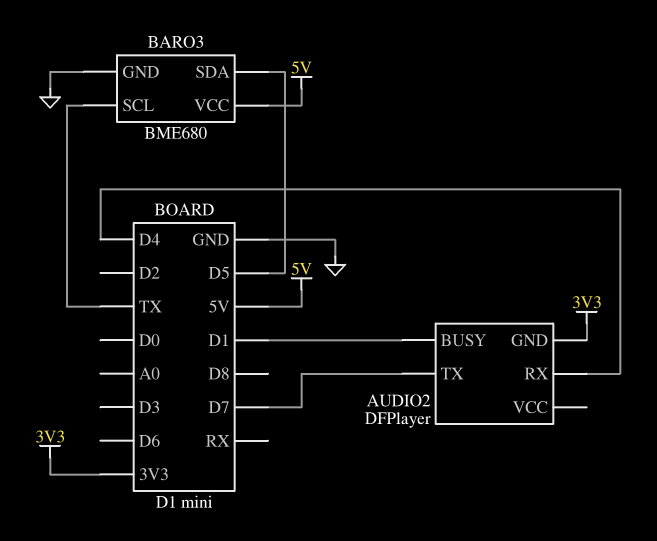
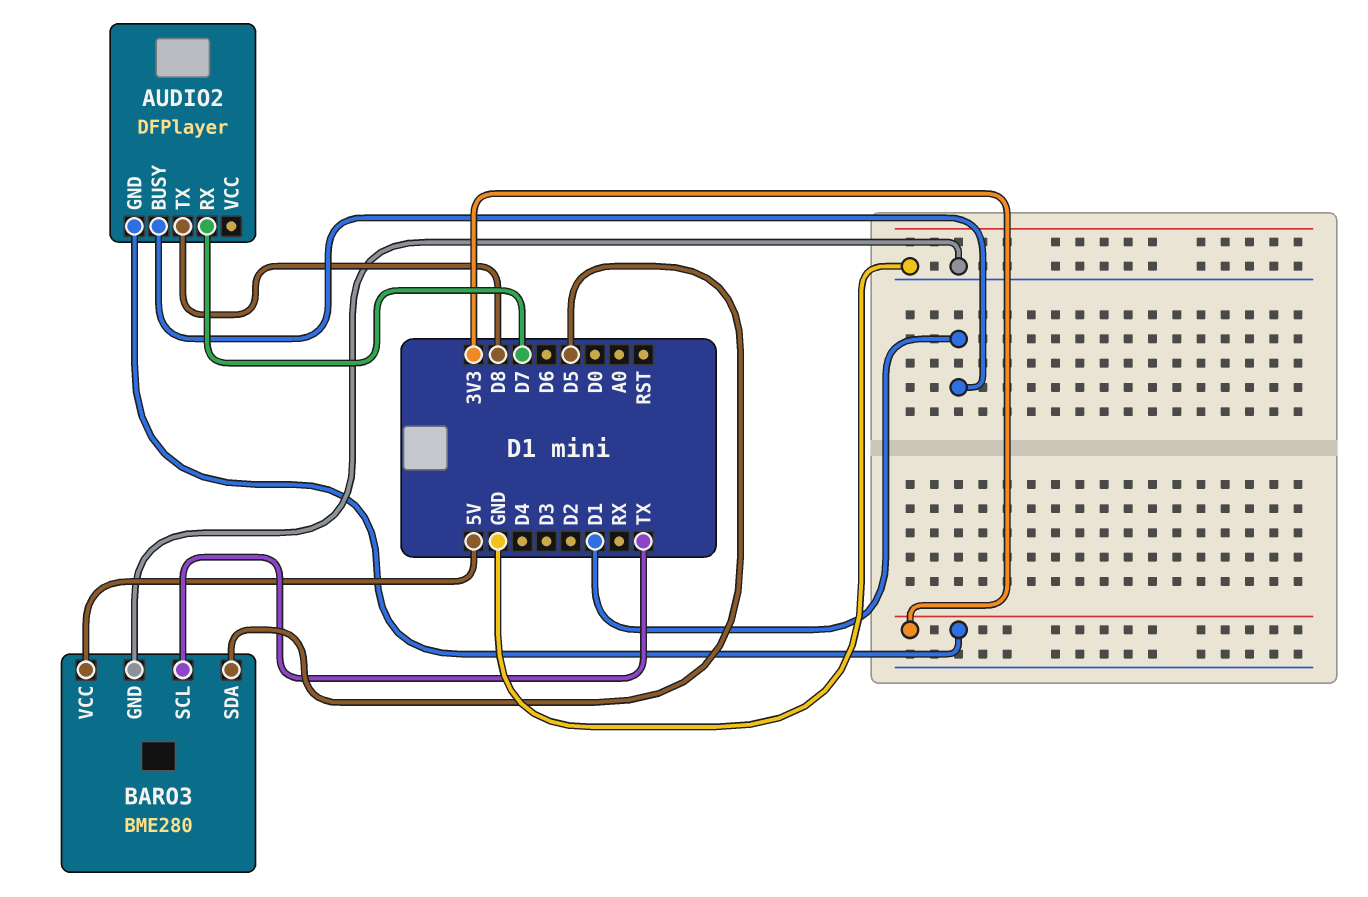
AUDIO2 pin RX: D4 -> D7
AUDIO2 pin TX: D7 -> D8
BARO3: BME680 -> BME280

